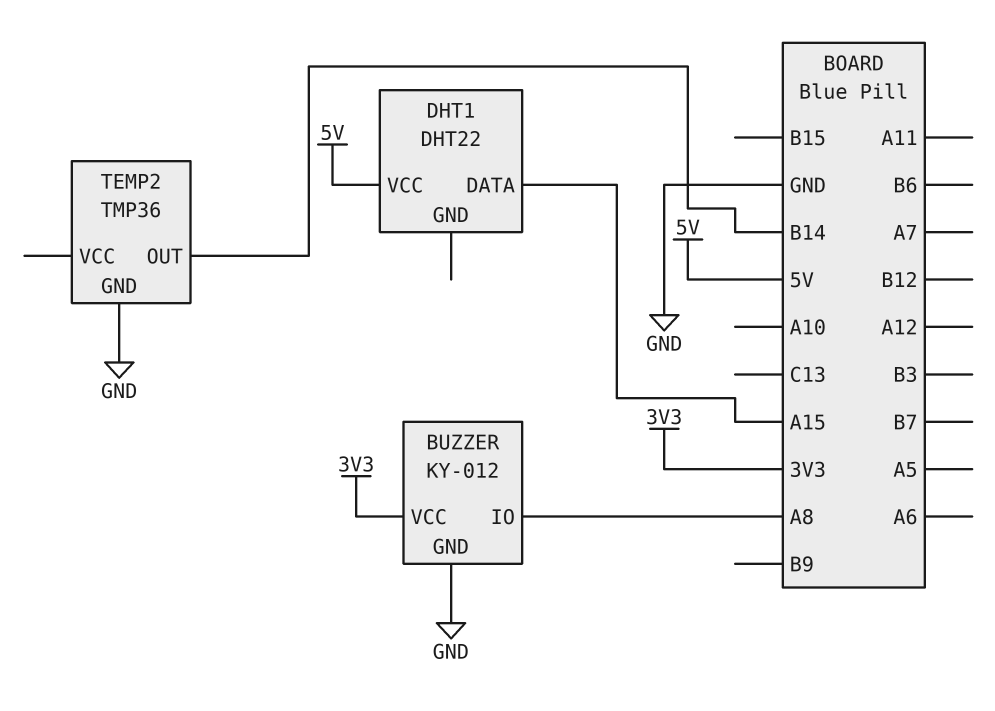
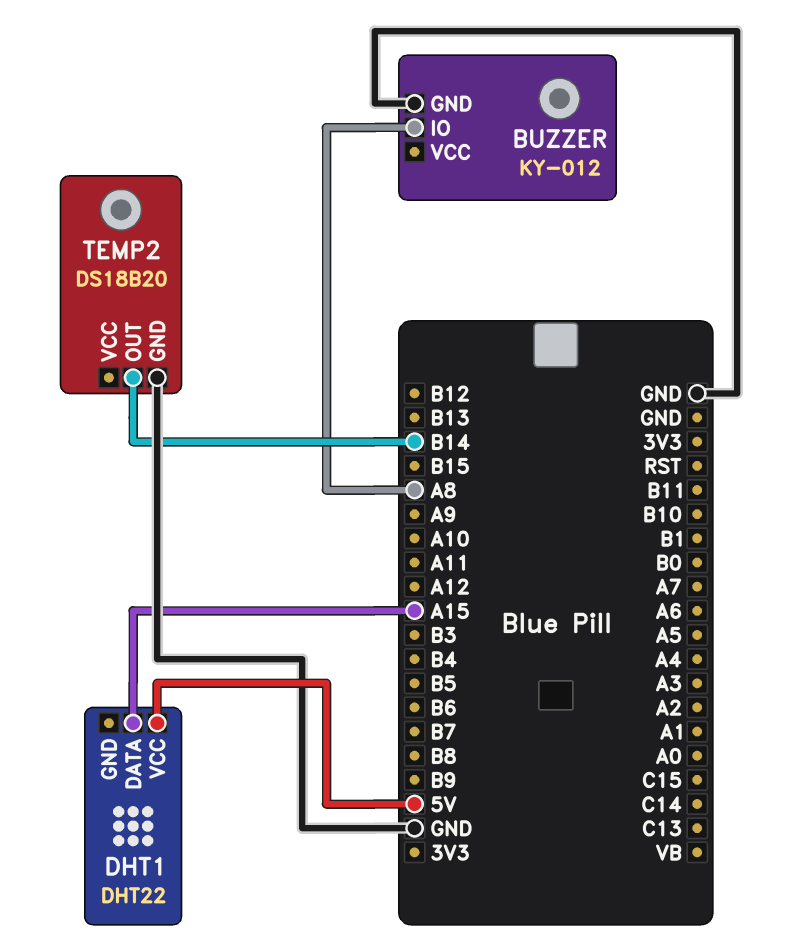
BUZZER pin VCC: 3V3 -> none
TEMP2: TMP36 -> DS18B20

